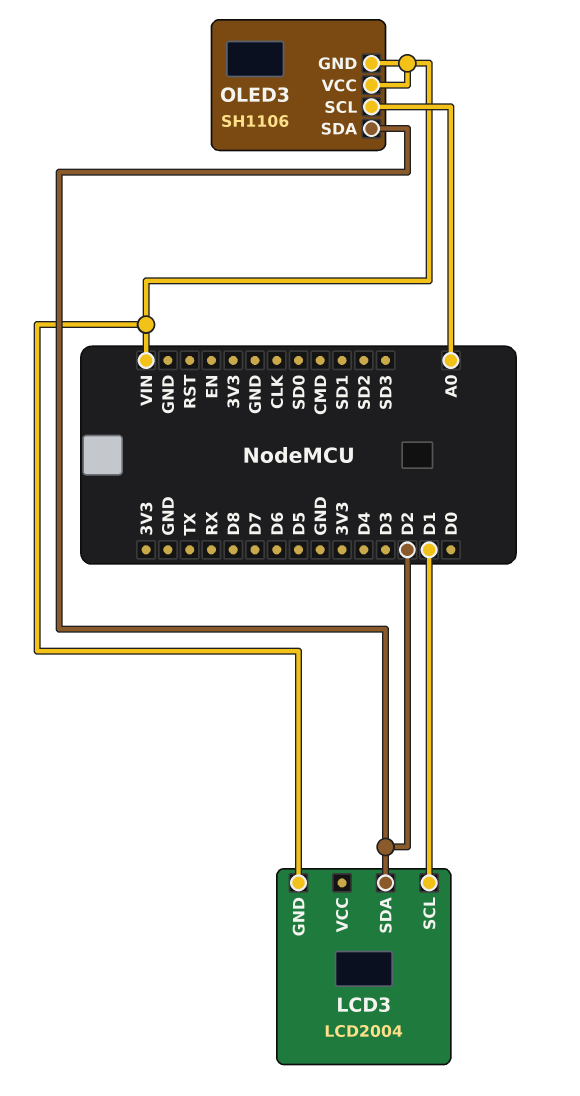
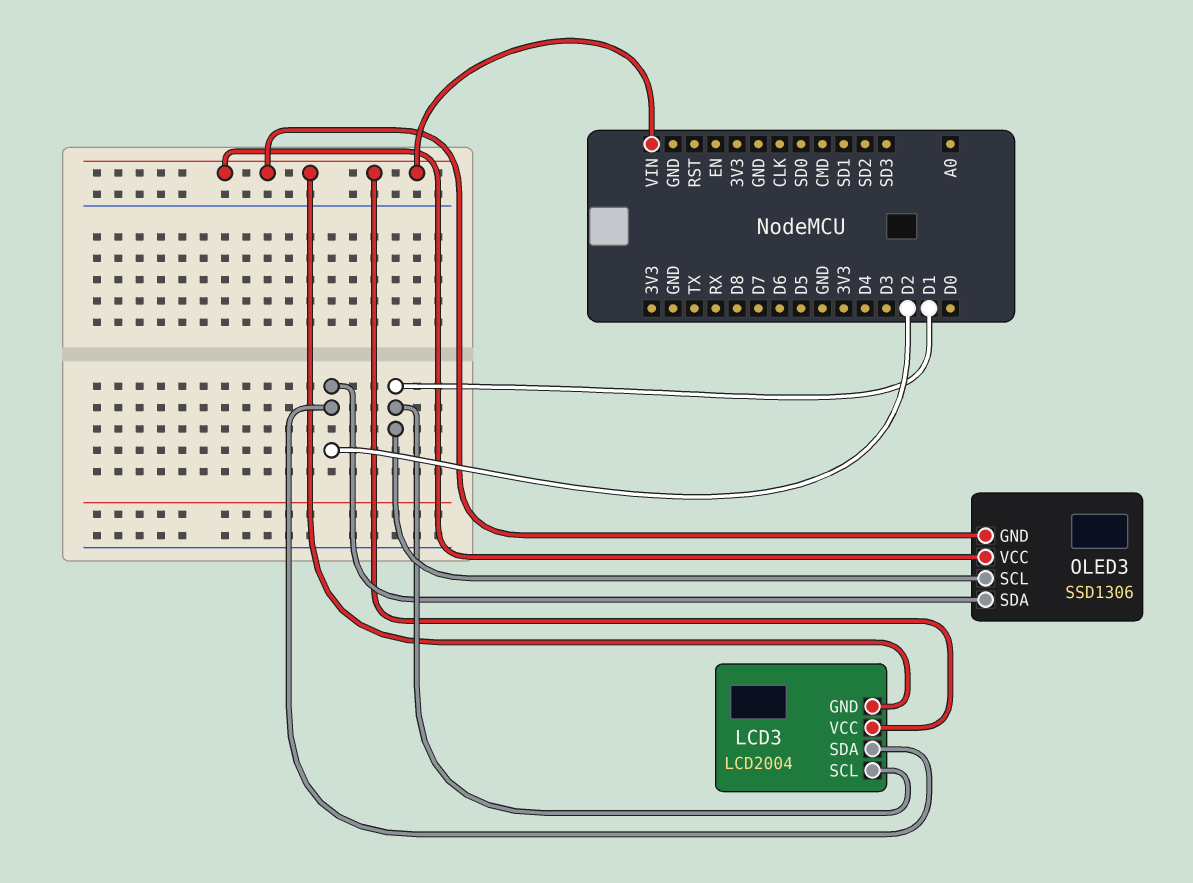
LCD3 pin VCC: none -> VIN
OLED3: SH1106 -> SSD1306
OLED3 pin SCL: A0 -> D1

